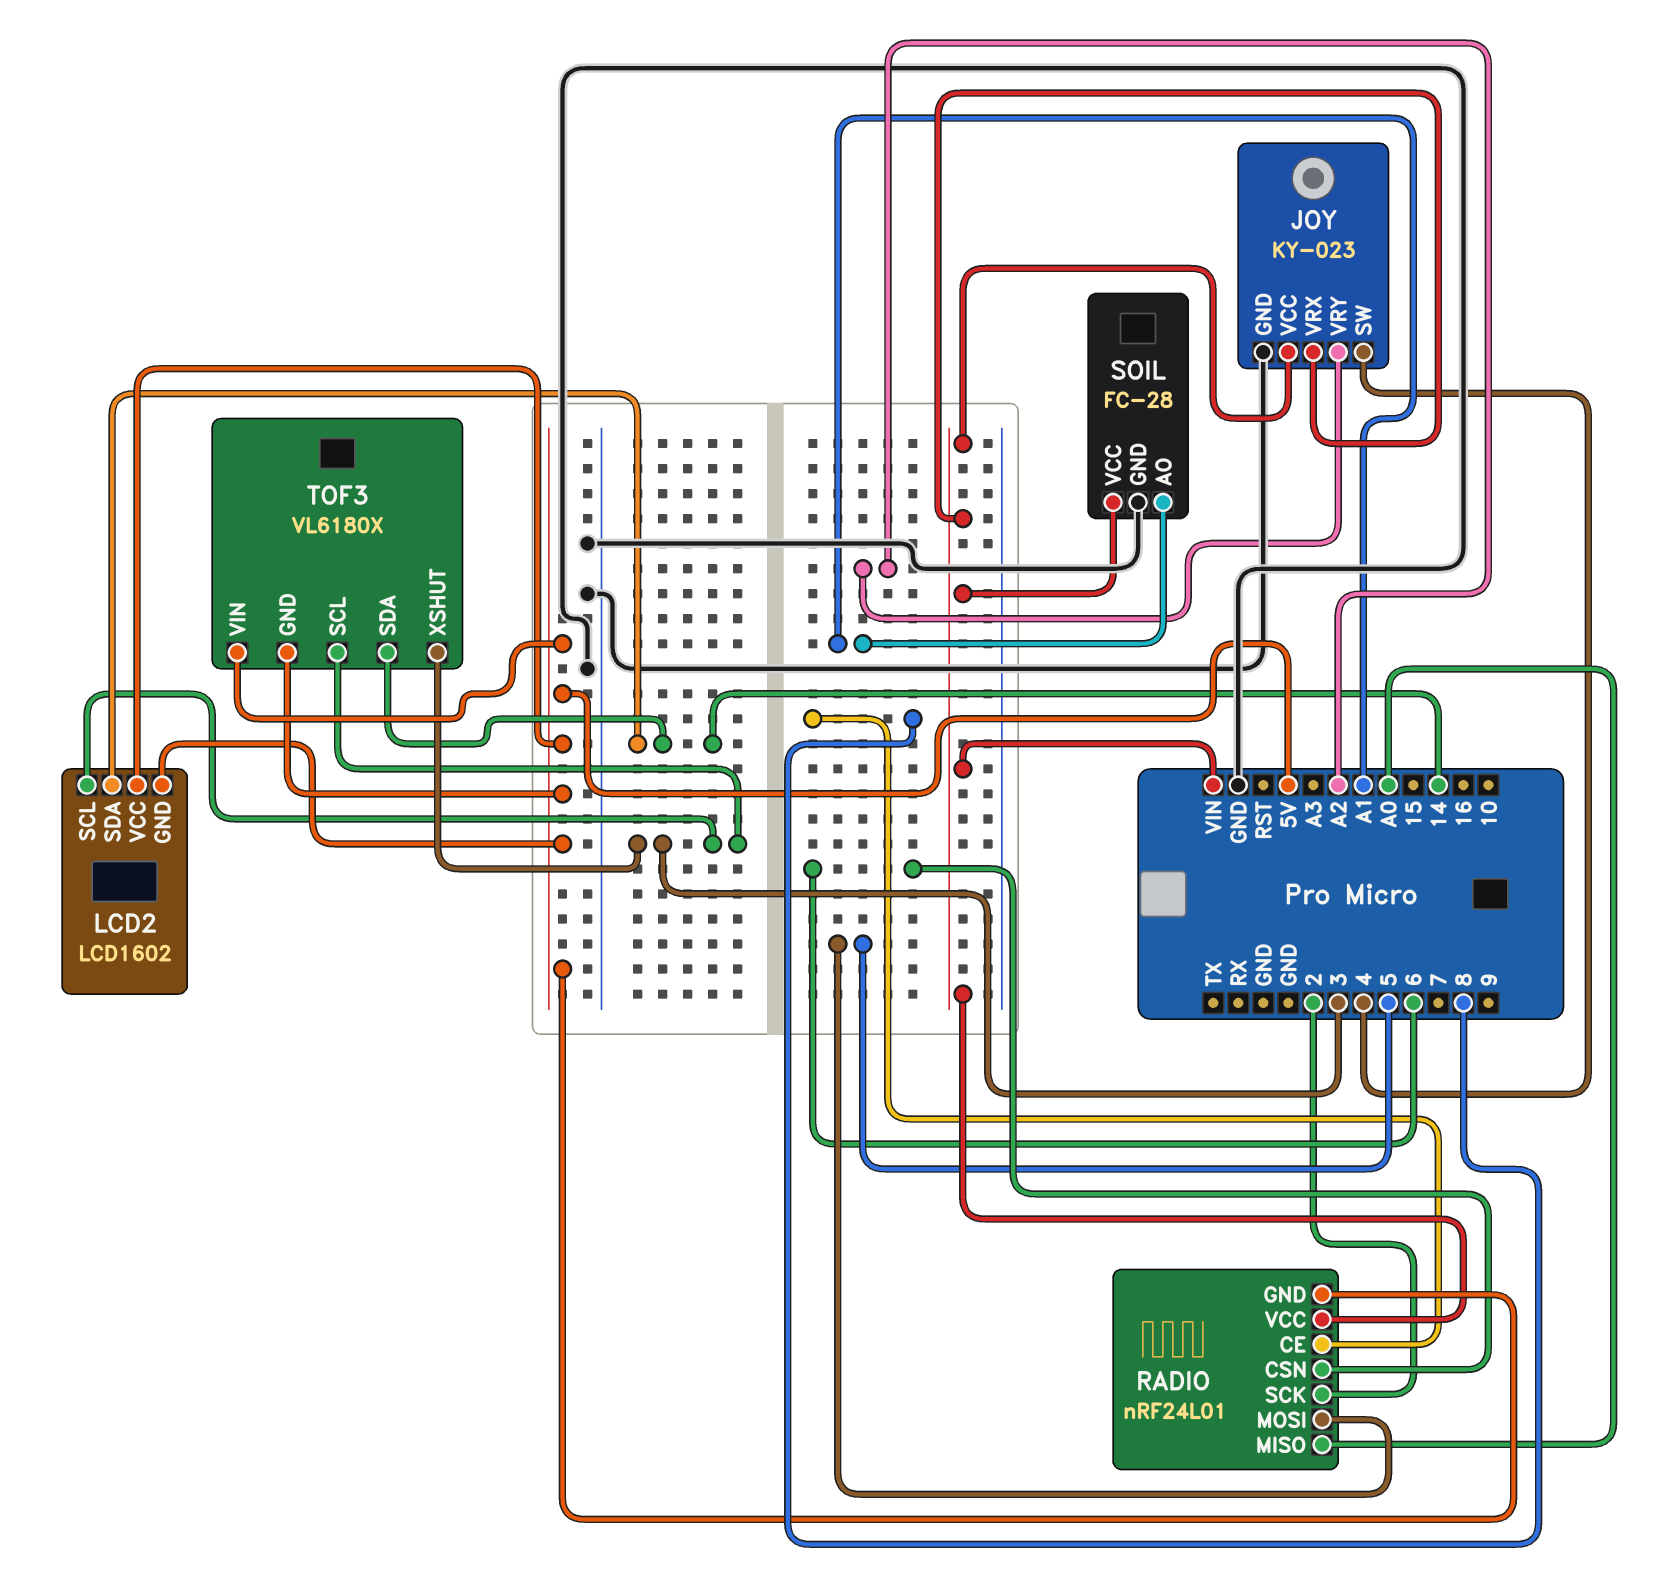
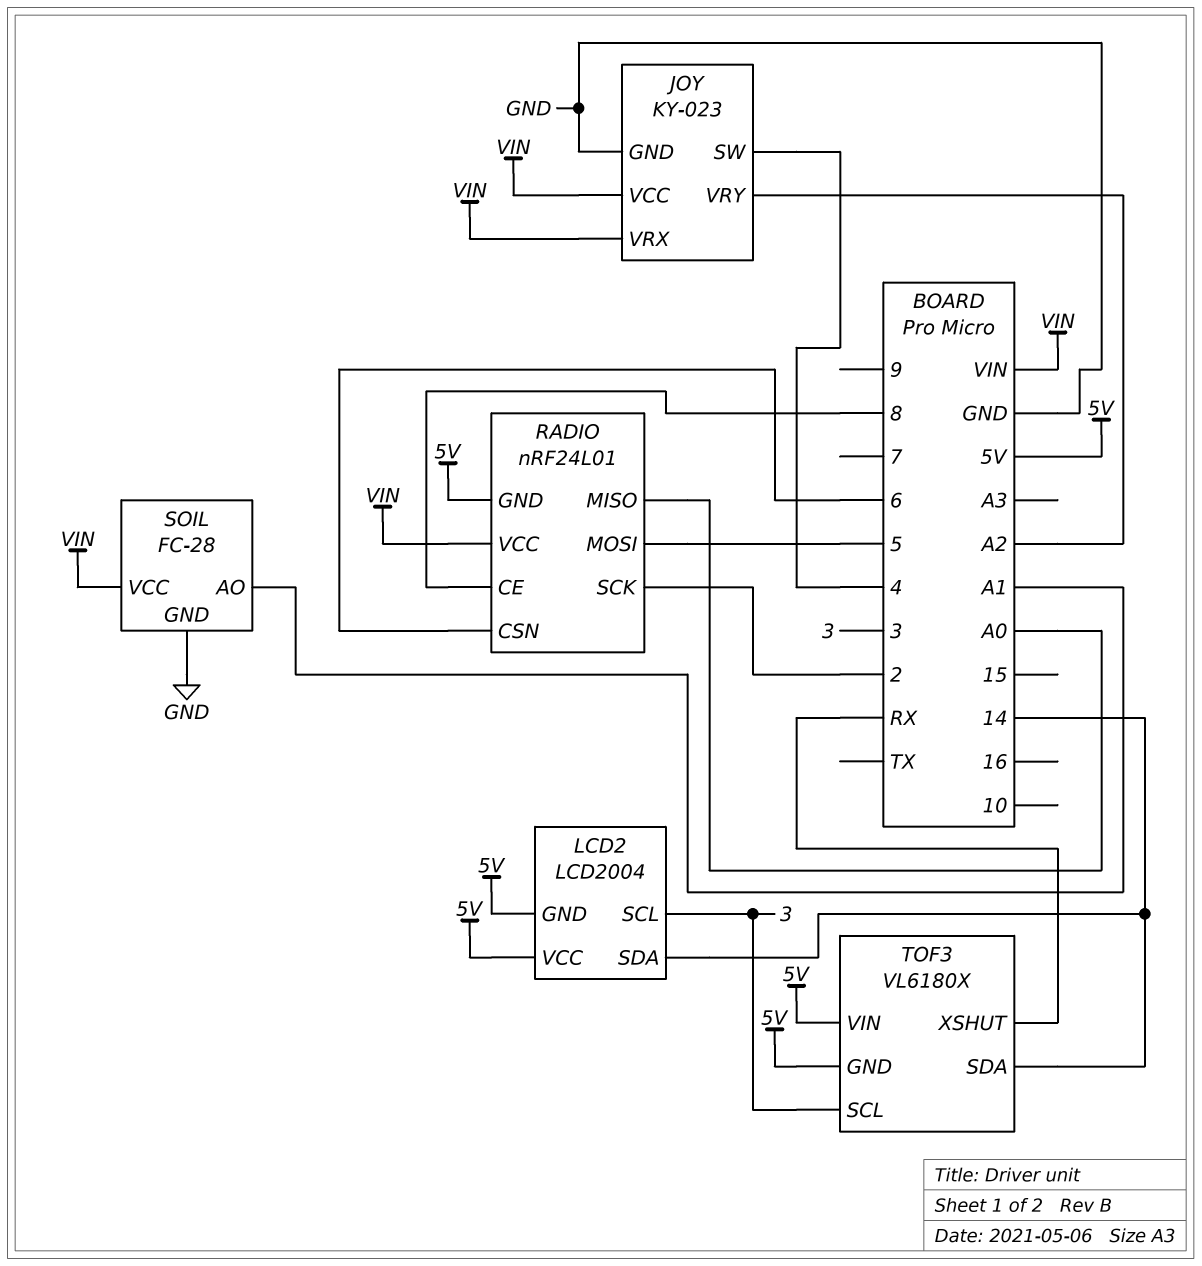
LCD2: LCD1602 -> LCD2004
TOF3 pin XSHUT: 3 -> RX

